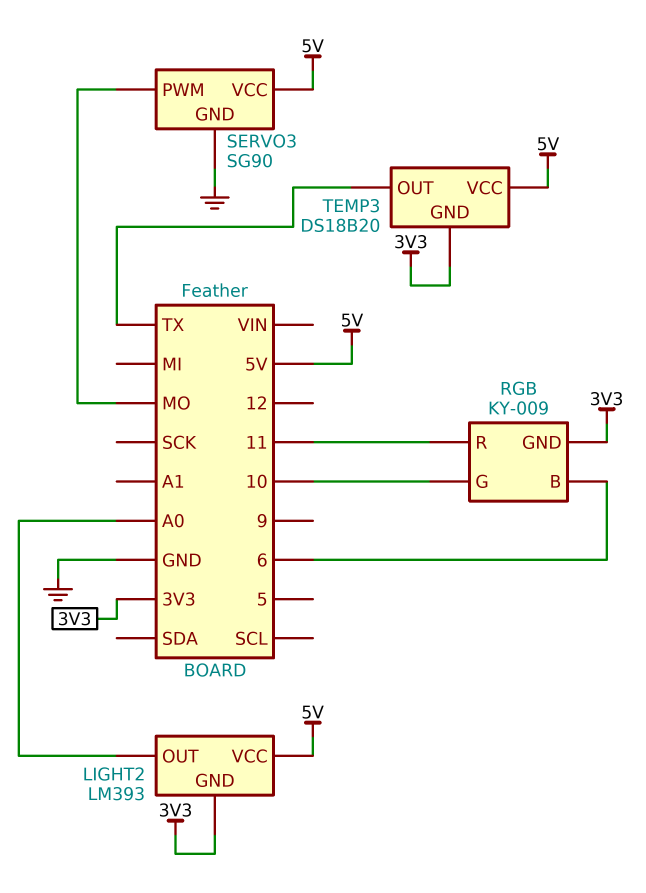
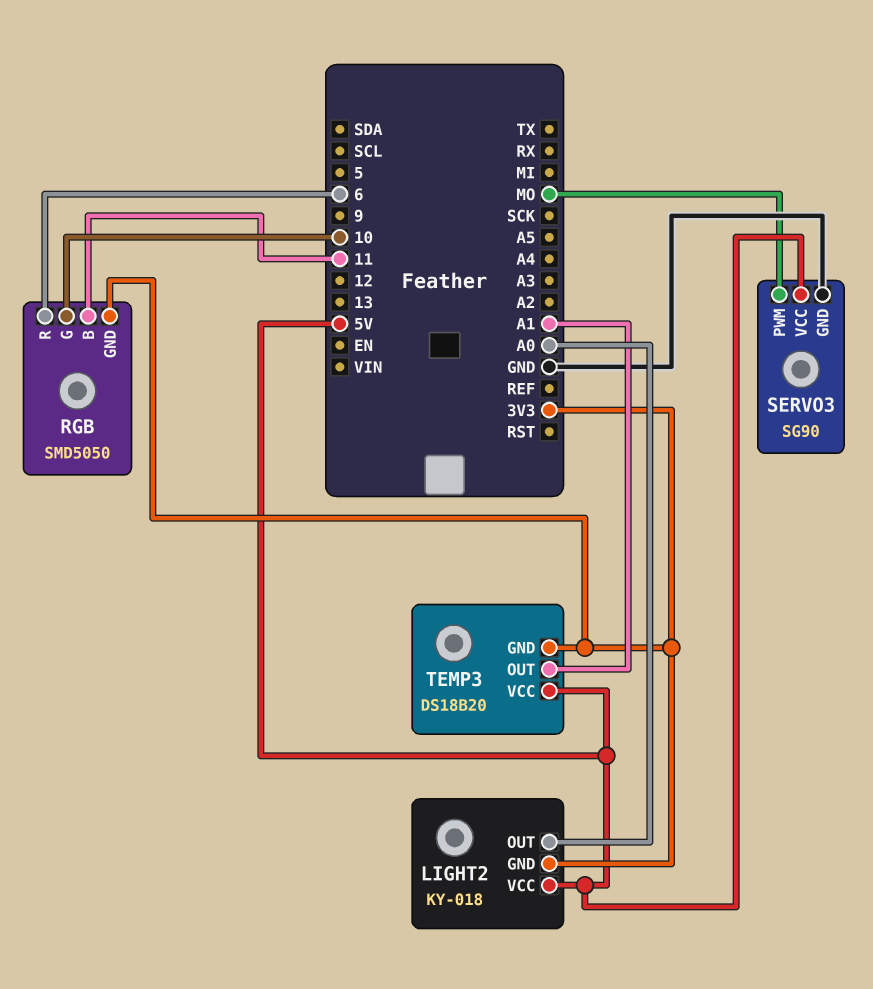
LIGHT2: LM393 -> KY-018
RGB: KY-009 -> SMD5050
RGB pin B: 6 -> 11
RGB pin R: 11 -> 6
TEMP3 pin OUT: TX -> A1

